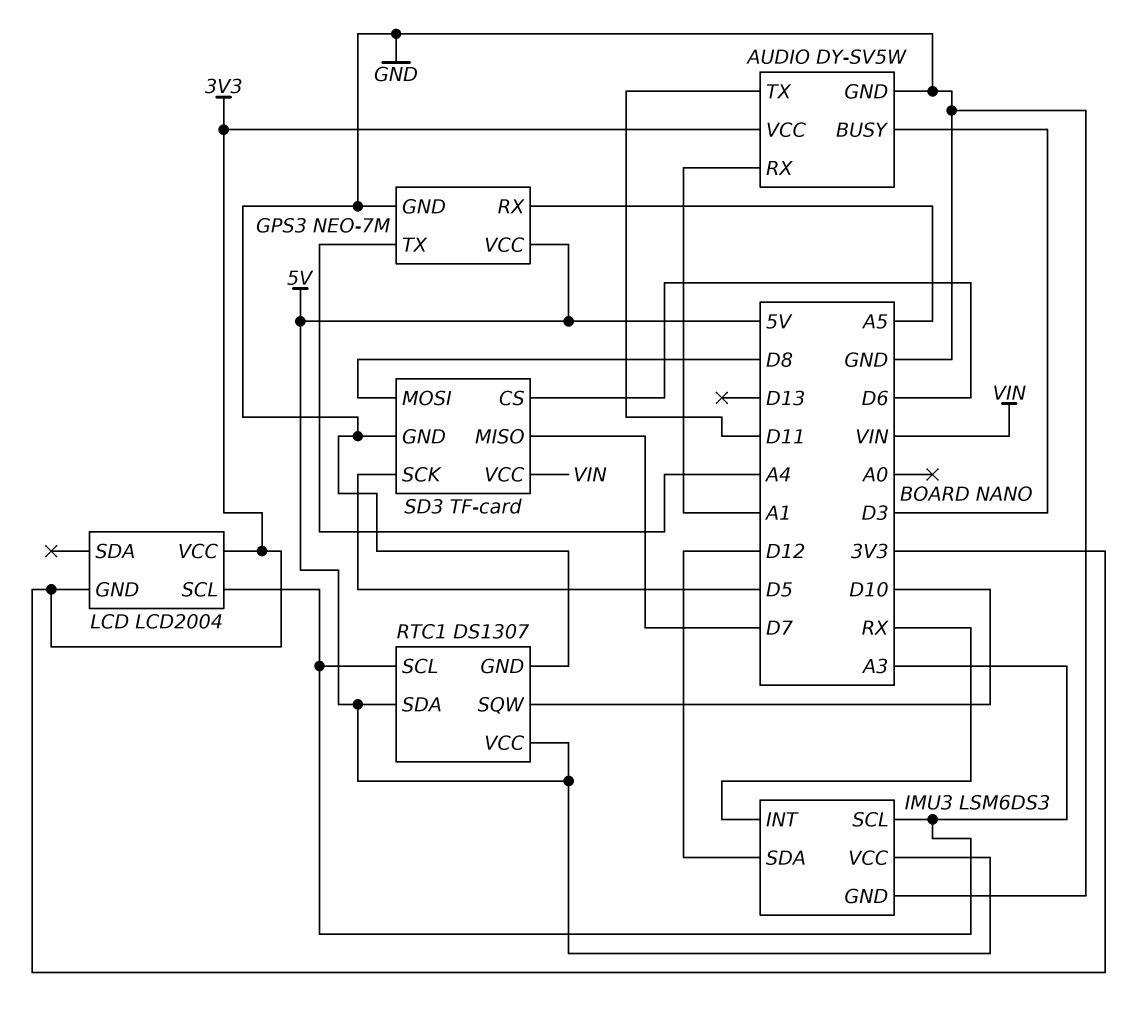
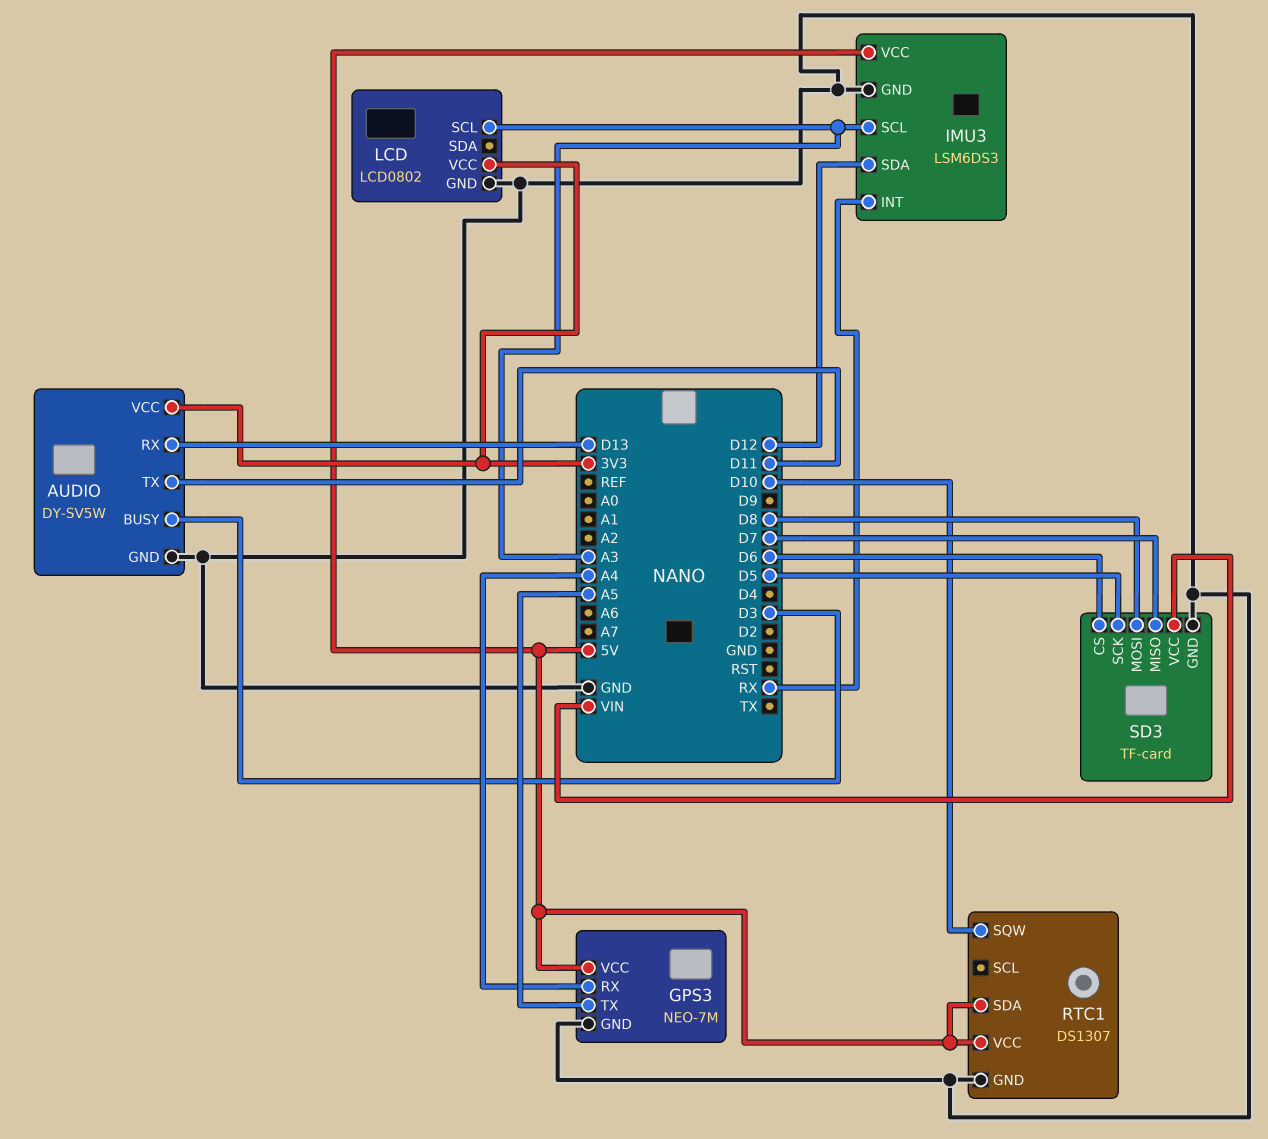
AUDIO pin RX: A1 -> D13
GPS3 pin RX: A5 -> A4
GPS3 pin TX: A4 -> A5
LCD: LCD2004 -> LCD0802
LCD pin GND: 3V3 -> GND
RTC1 pin SCL: A3 -> none

